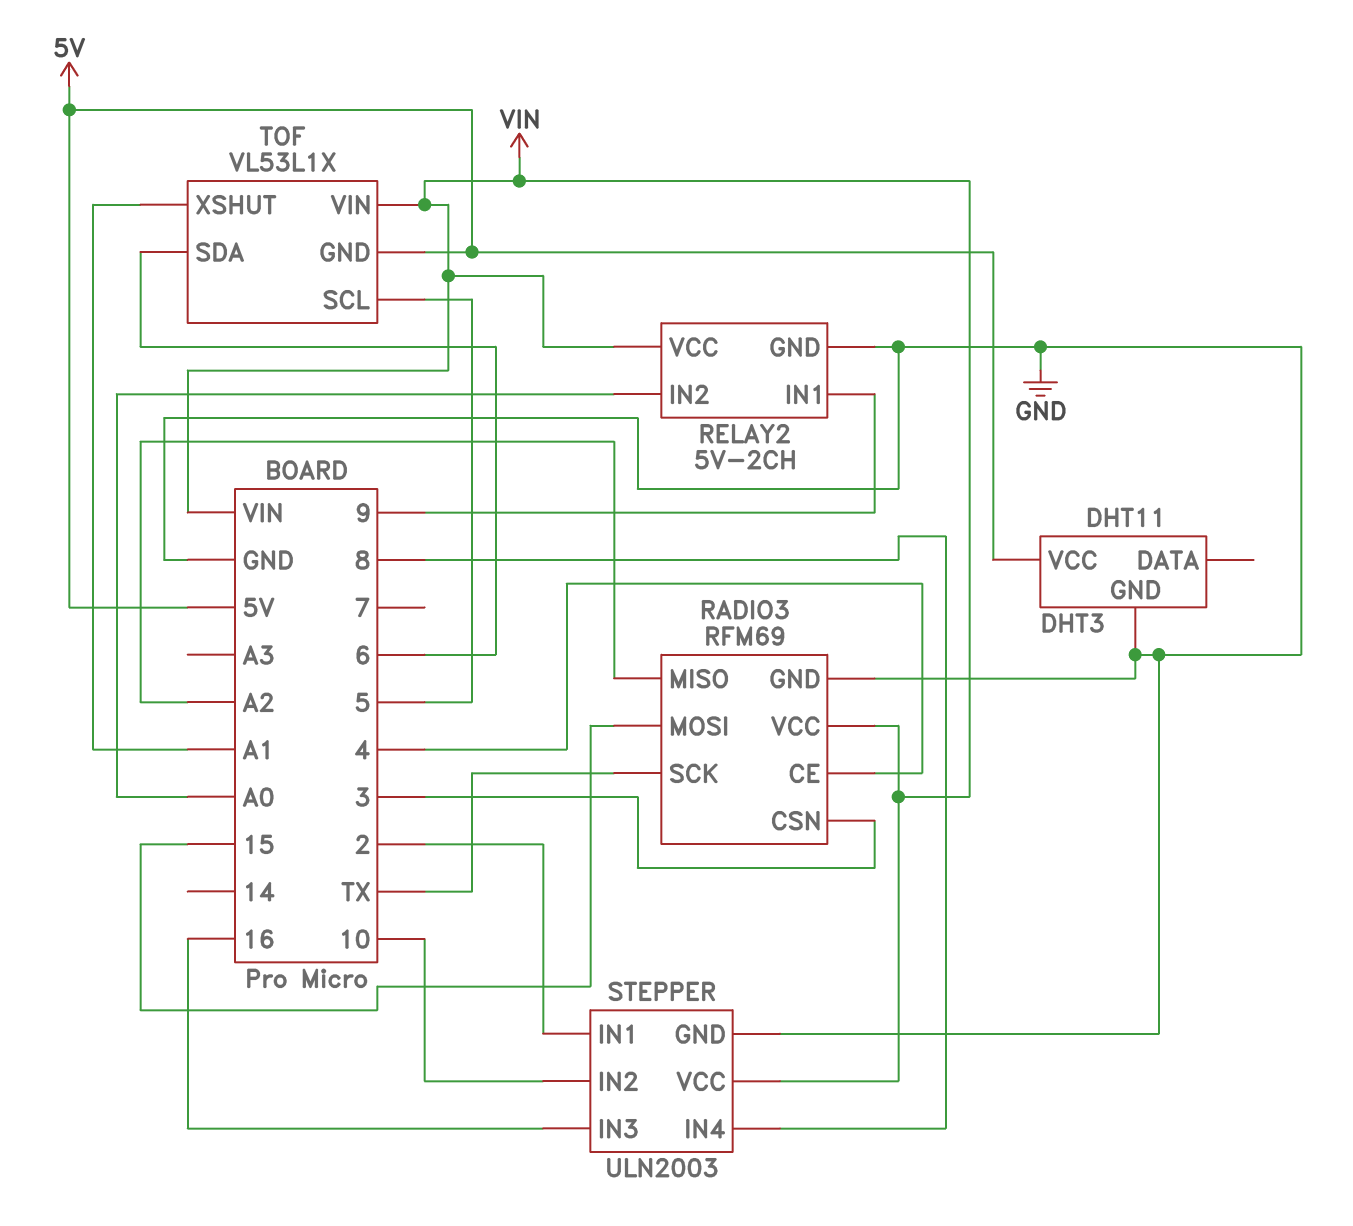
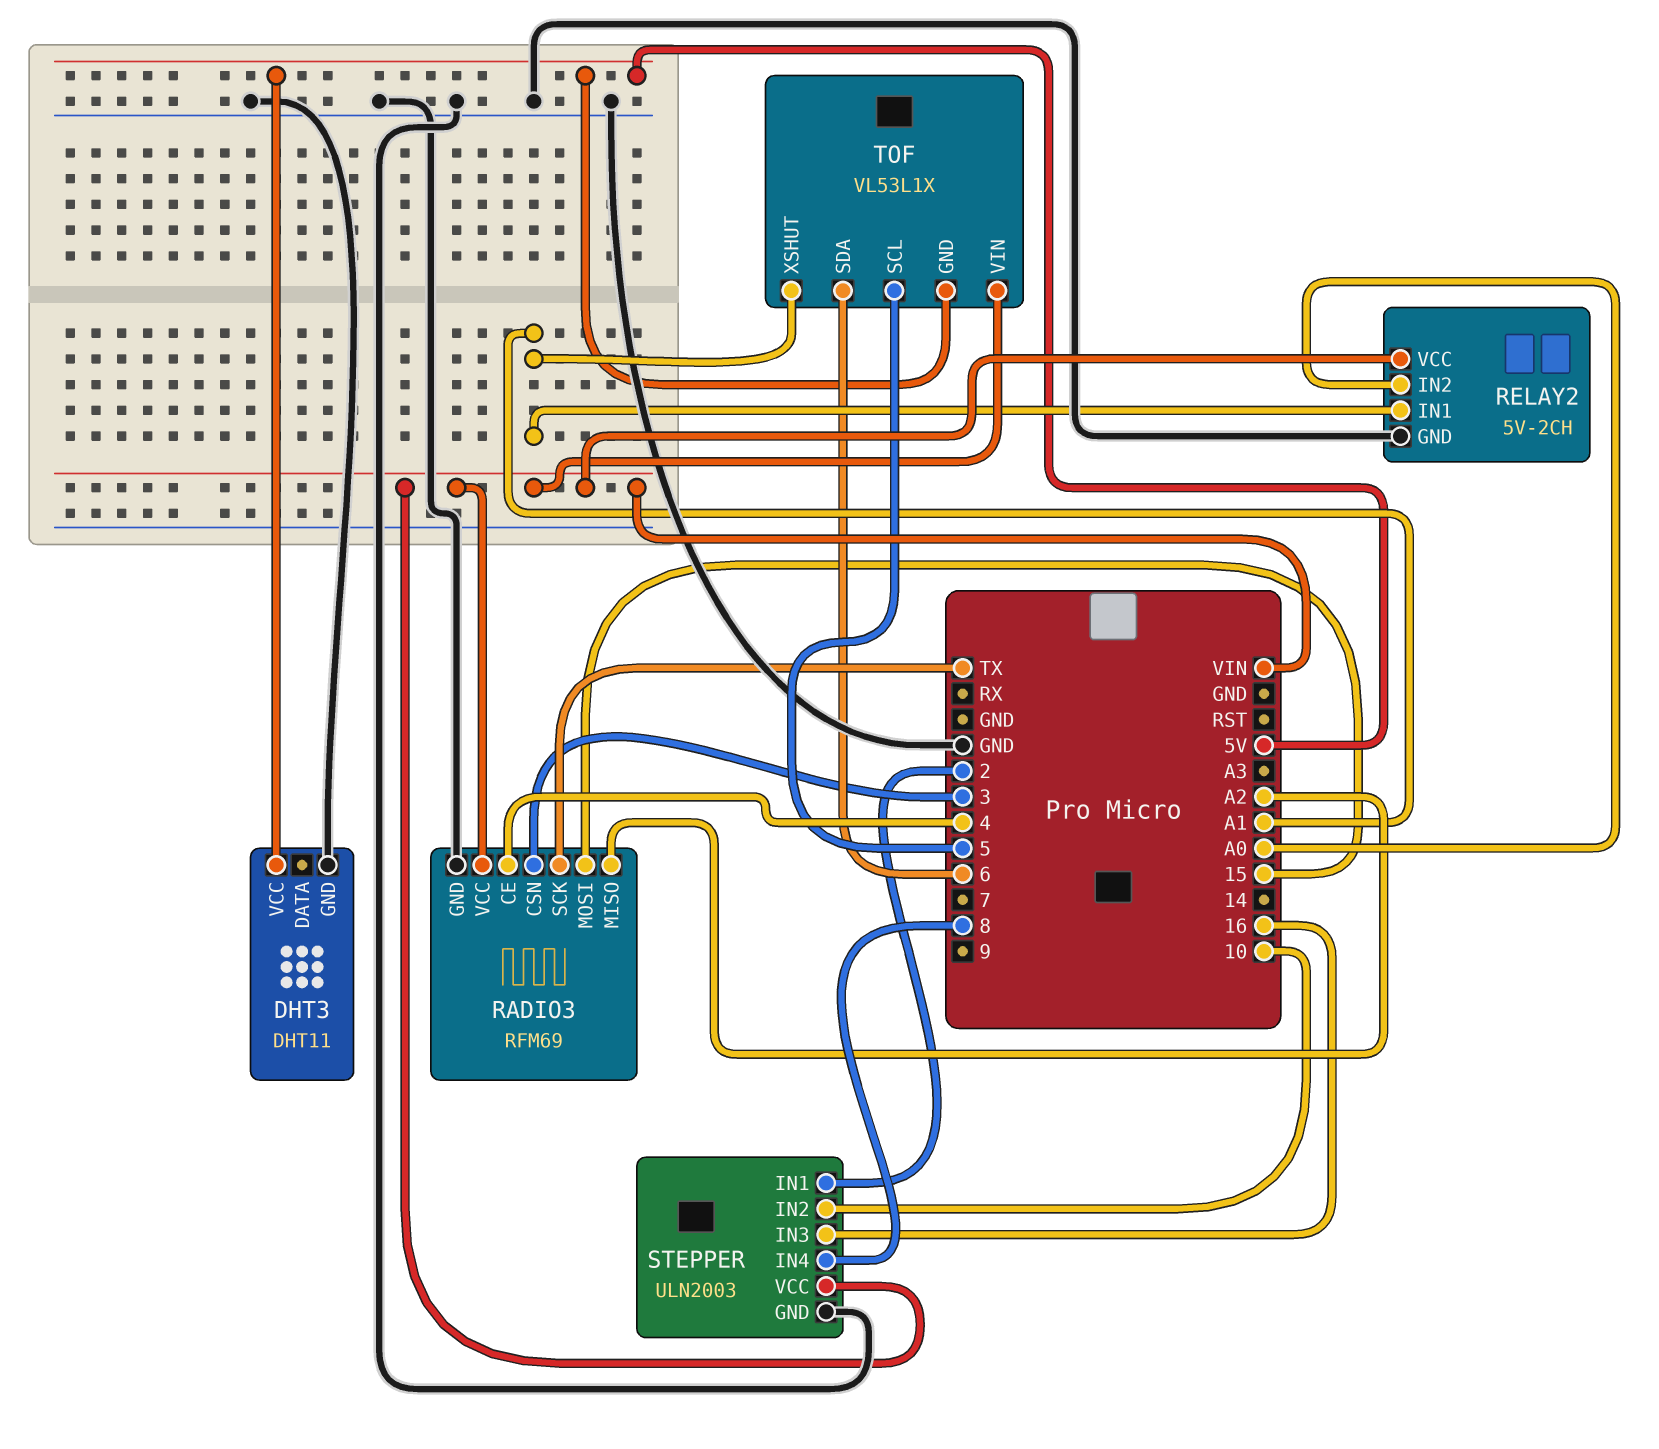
RELAY2 pin IN1: 9 -> A1

